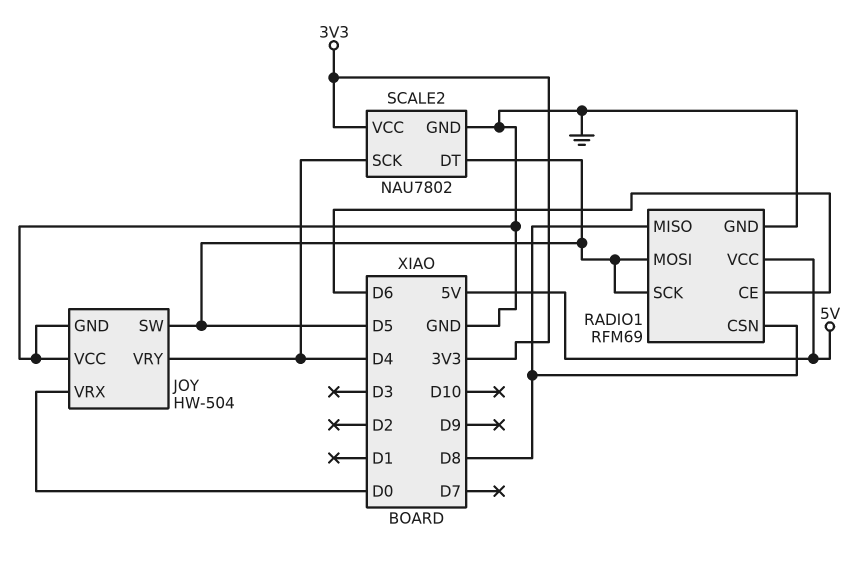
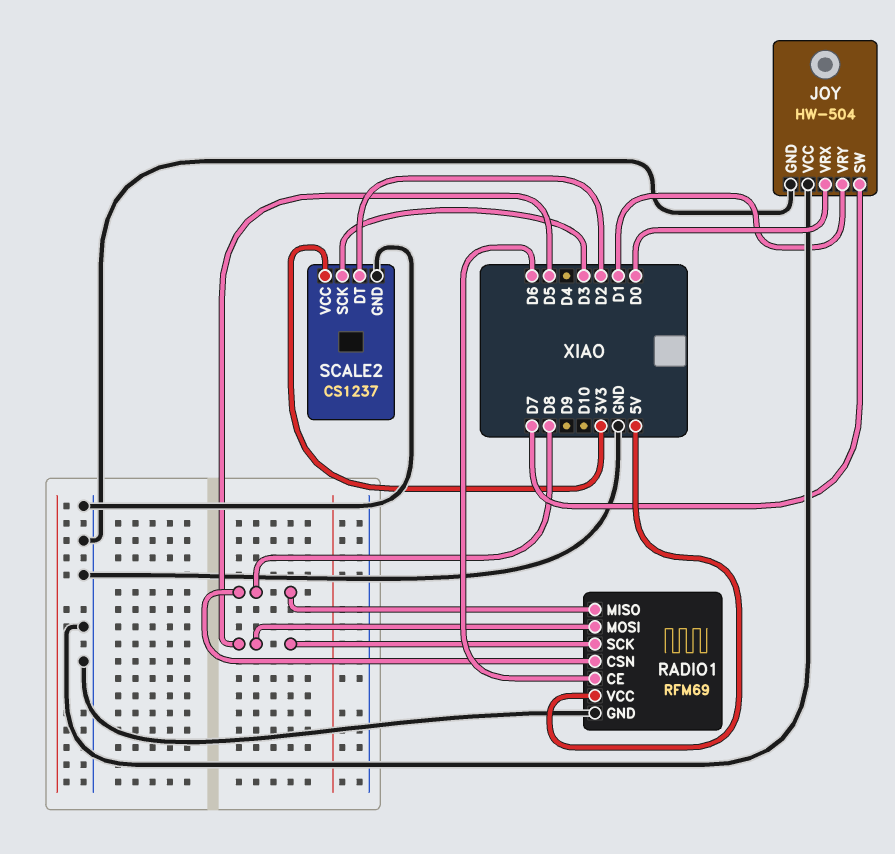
JOY pin SW: D5 -> D7
JOY pin VRY: D4 -> D1
SCALE2: NAU7802 -> CS1237
SCALE2 pin DT: D5 -> D2
SCALE2 pin SCK: D4 -> D3

